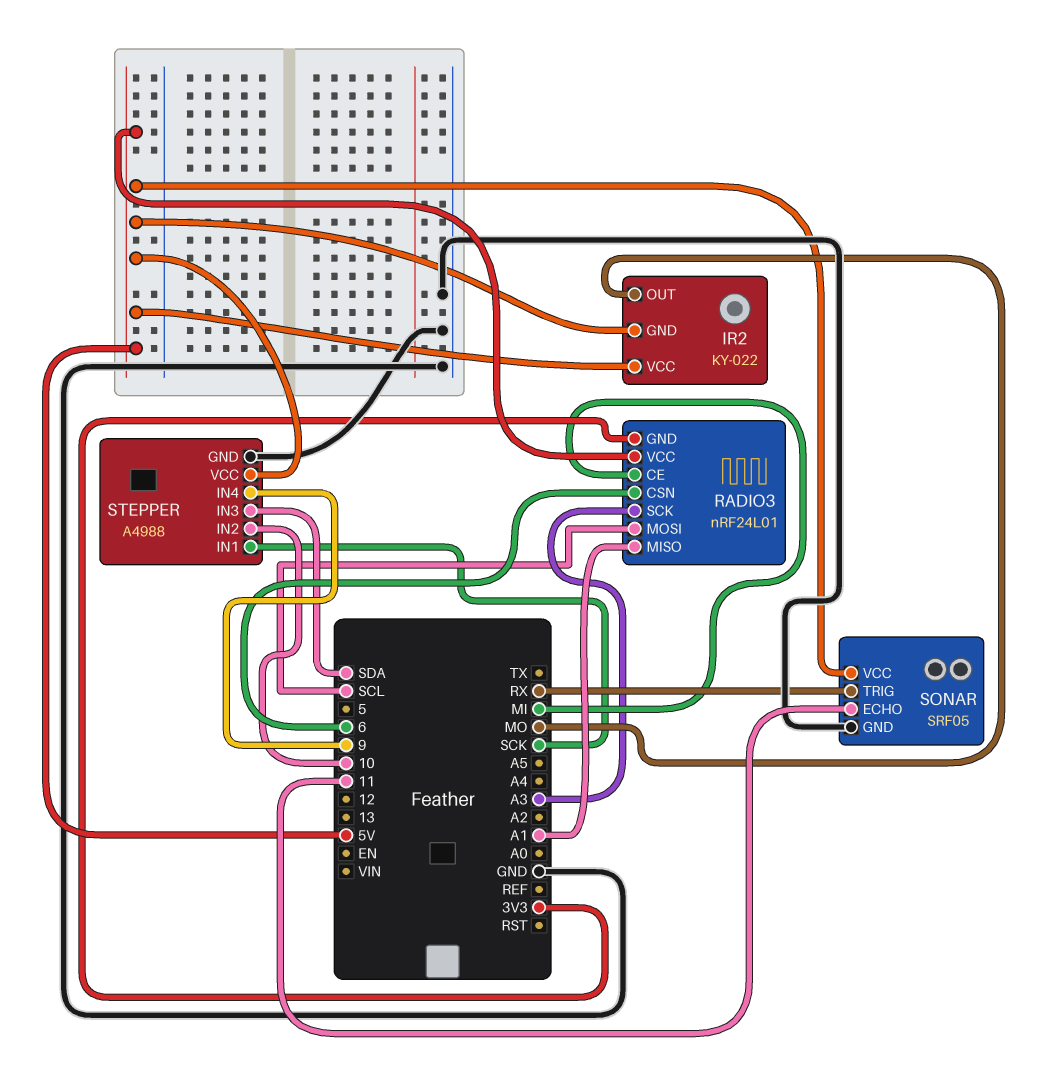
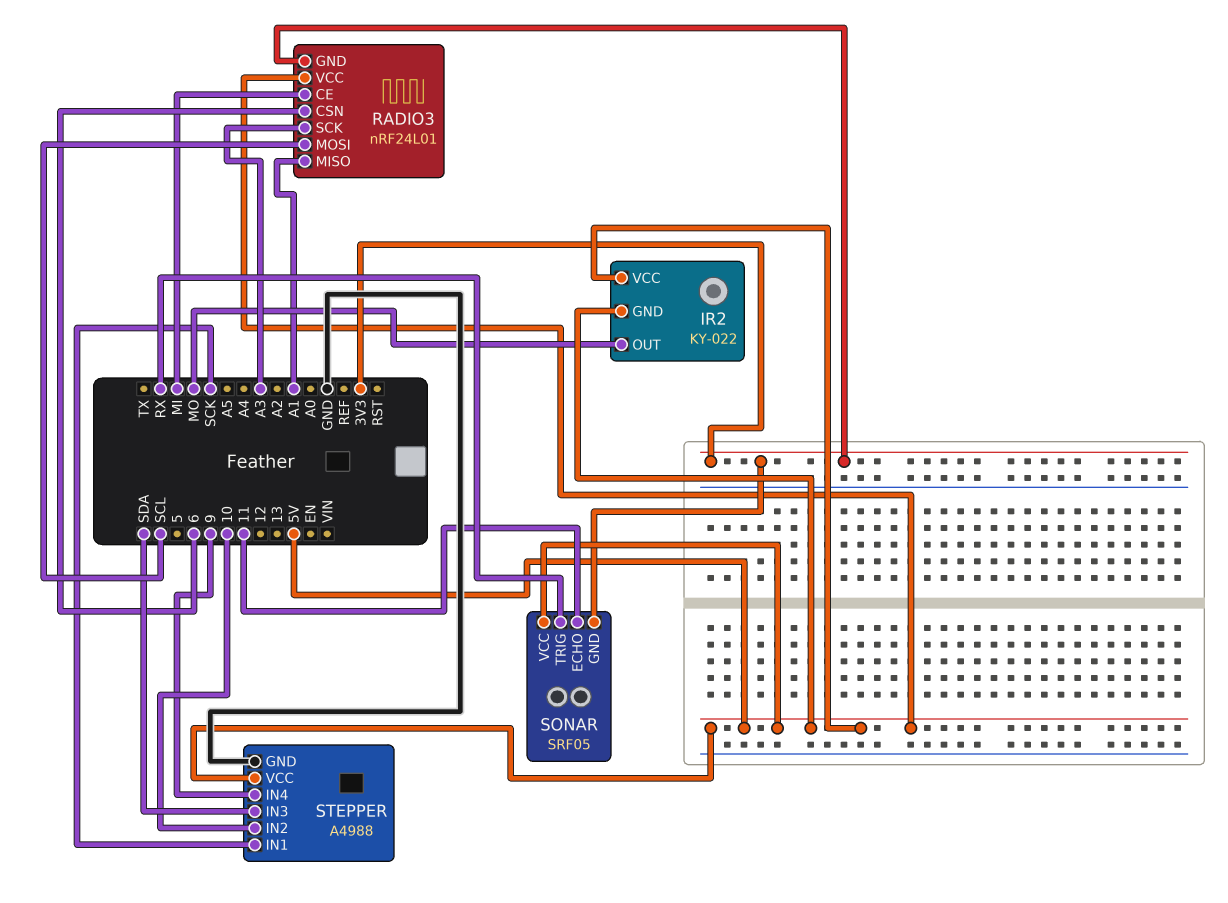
SONAR pin GND: GND -> 3V3

